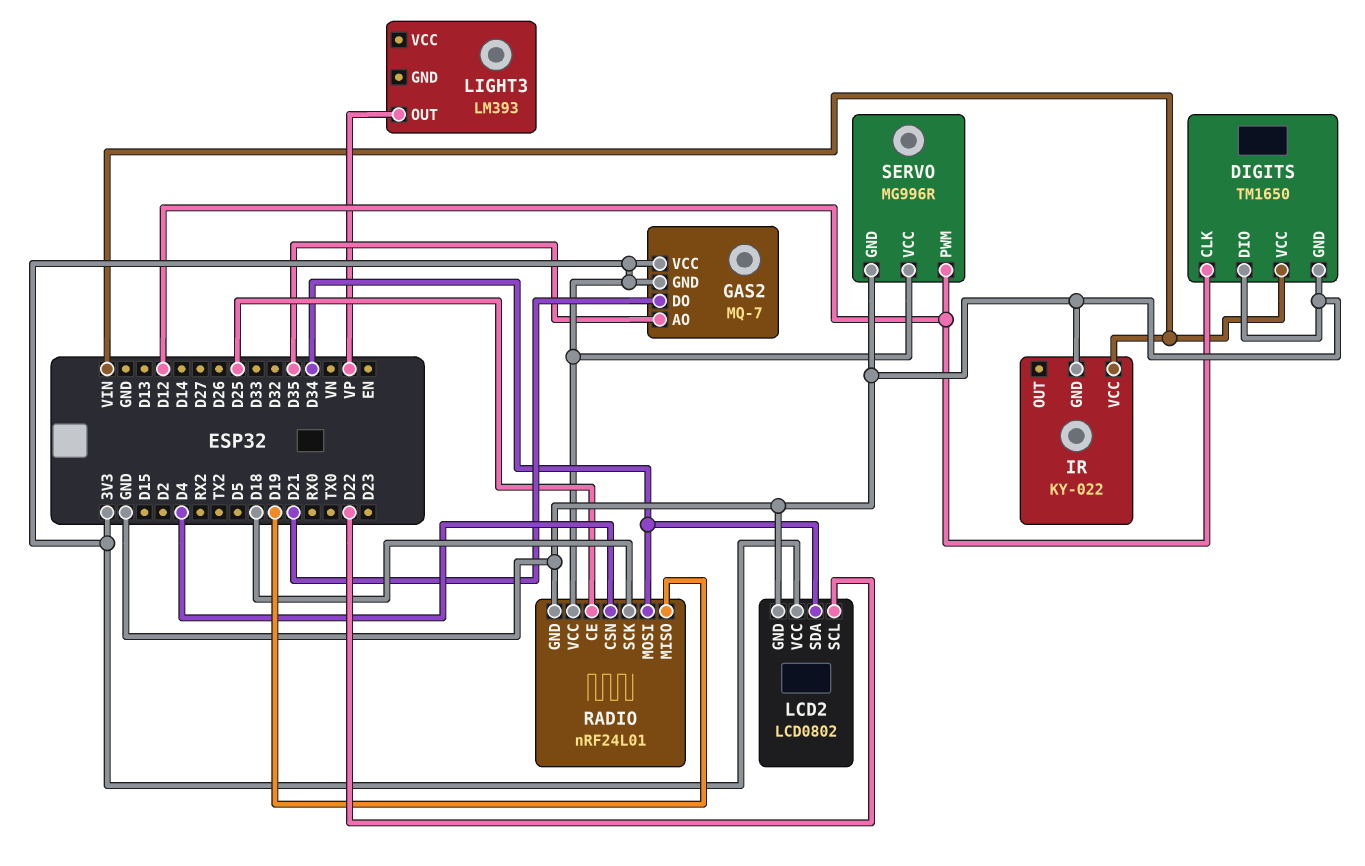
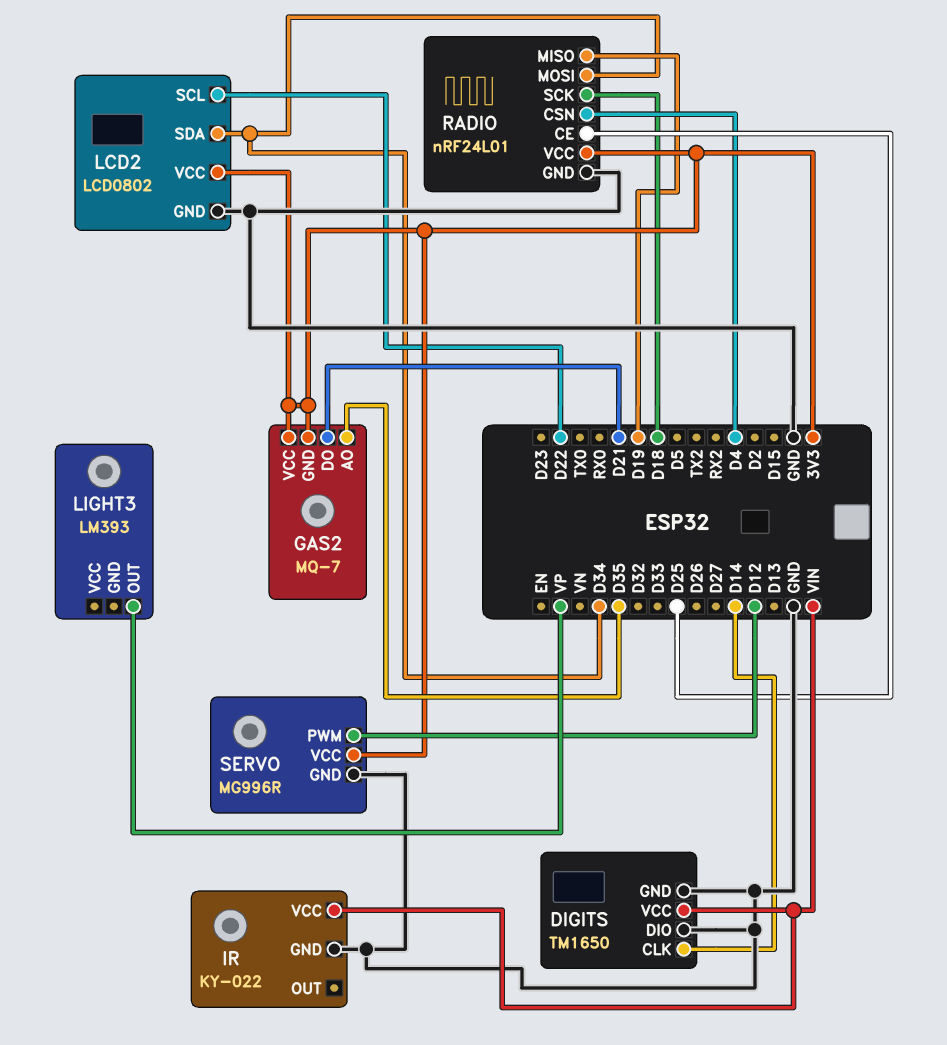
DIGITS pin CLK: D12 -> D14

